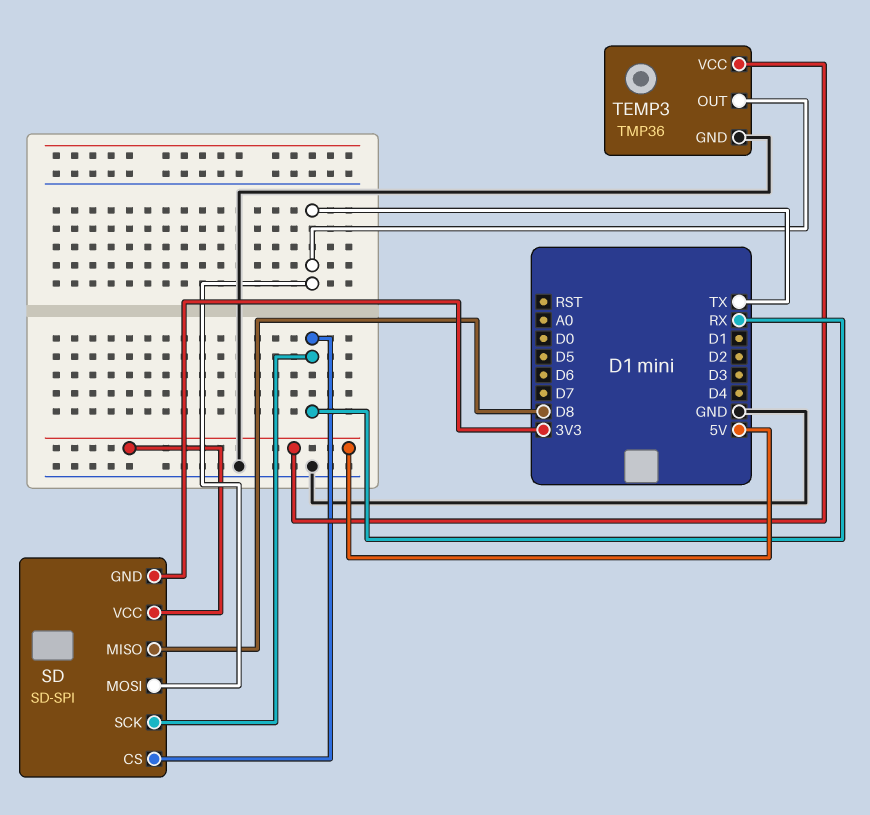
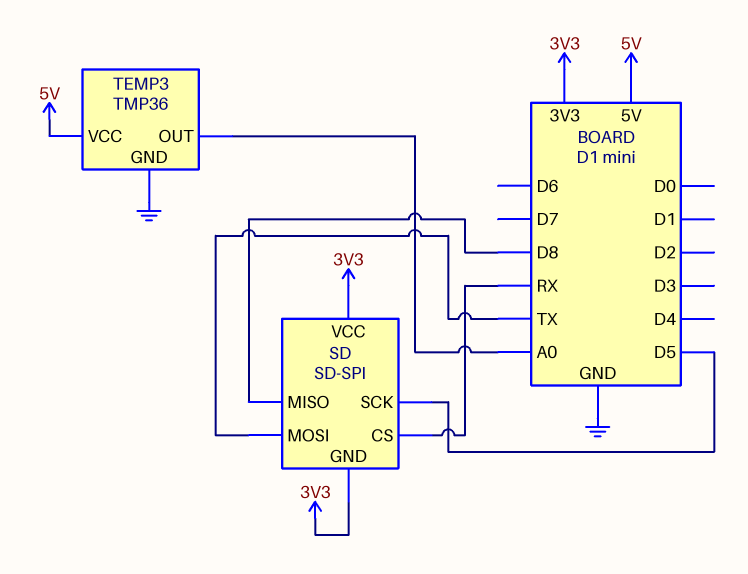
SD pin SCK: RX -> D5
SD pin VCC: 5V -> 3V3
TEMP3 pin OUT: TX -> A0

